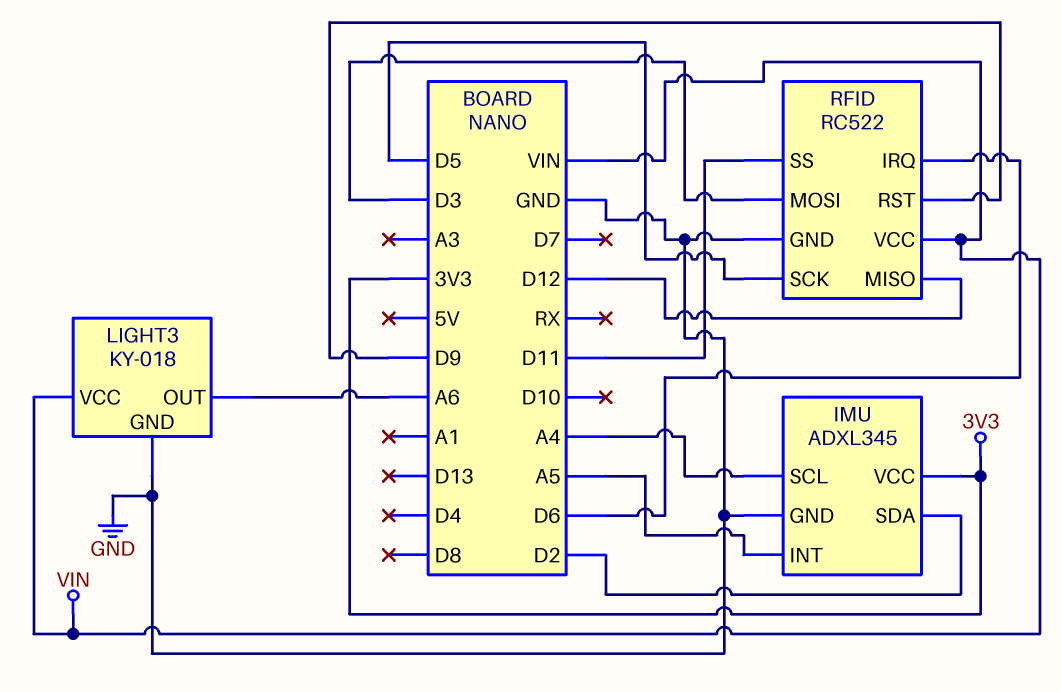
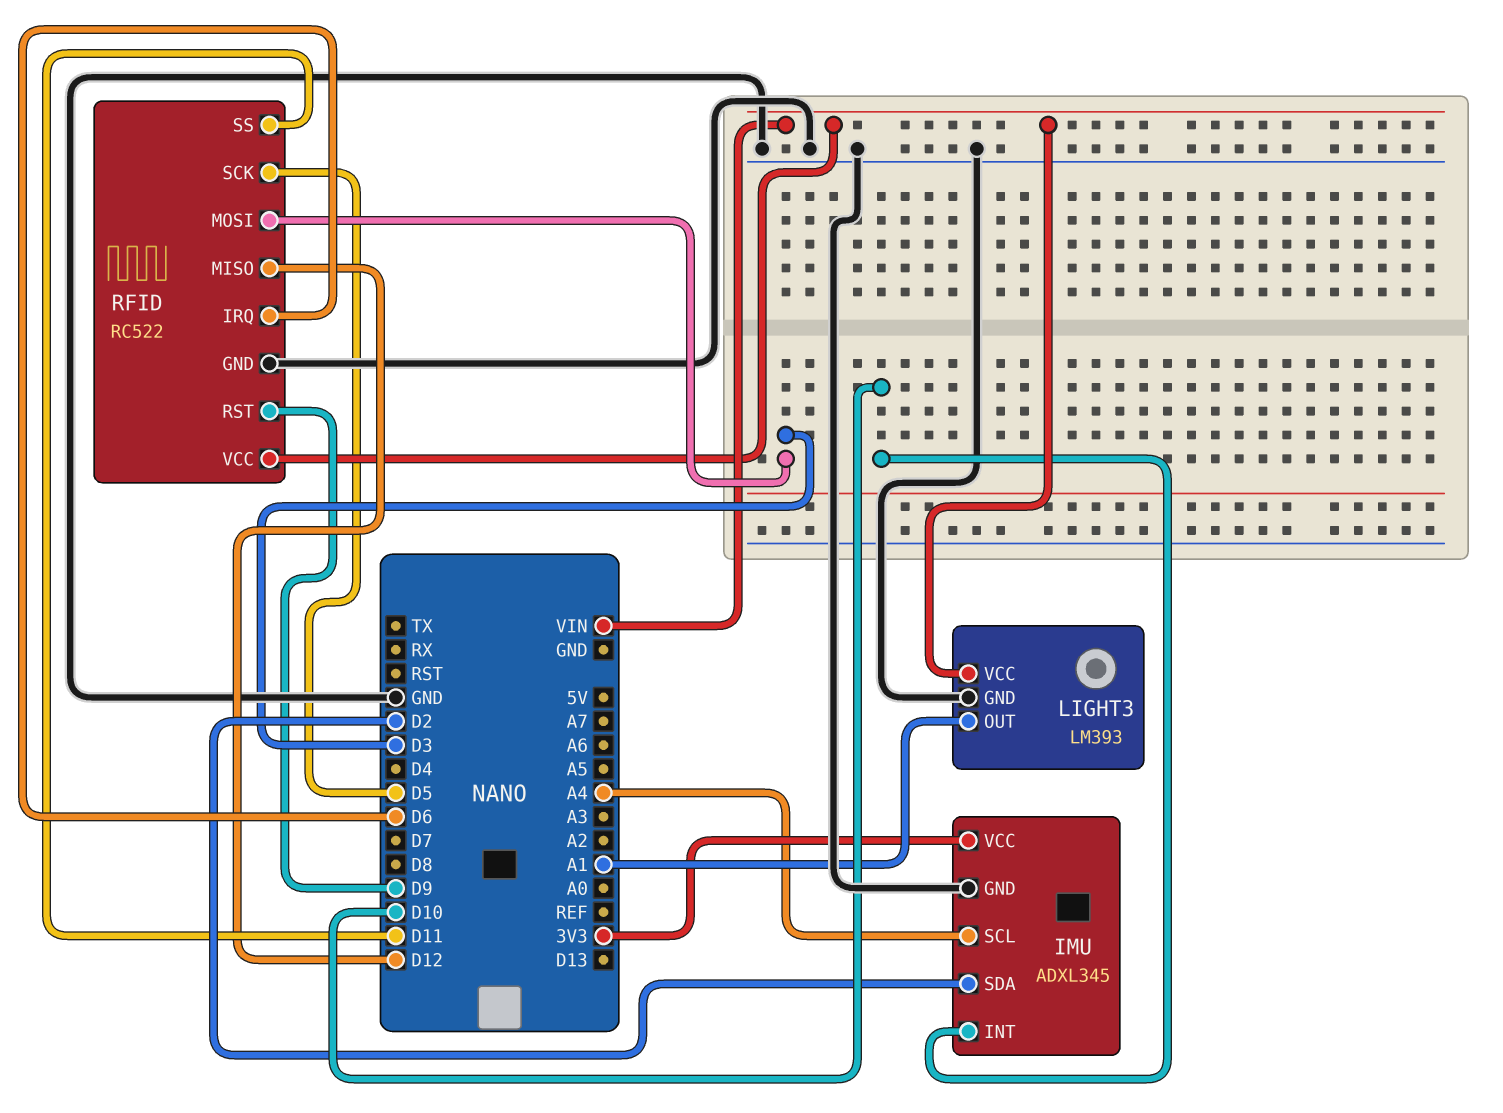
IMU pin INT: A5 -> D10
LIGHT3: KY-018 -> LM393
LIGHT3 pin OUT: A6 -> A1

